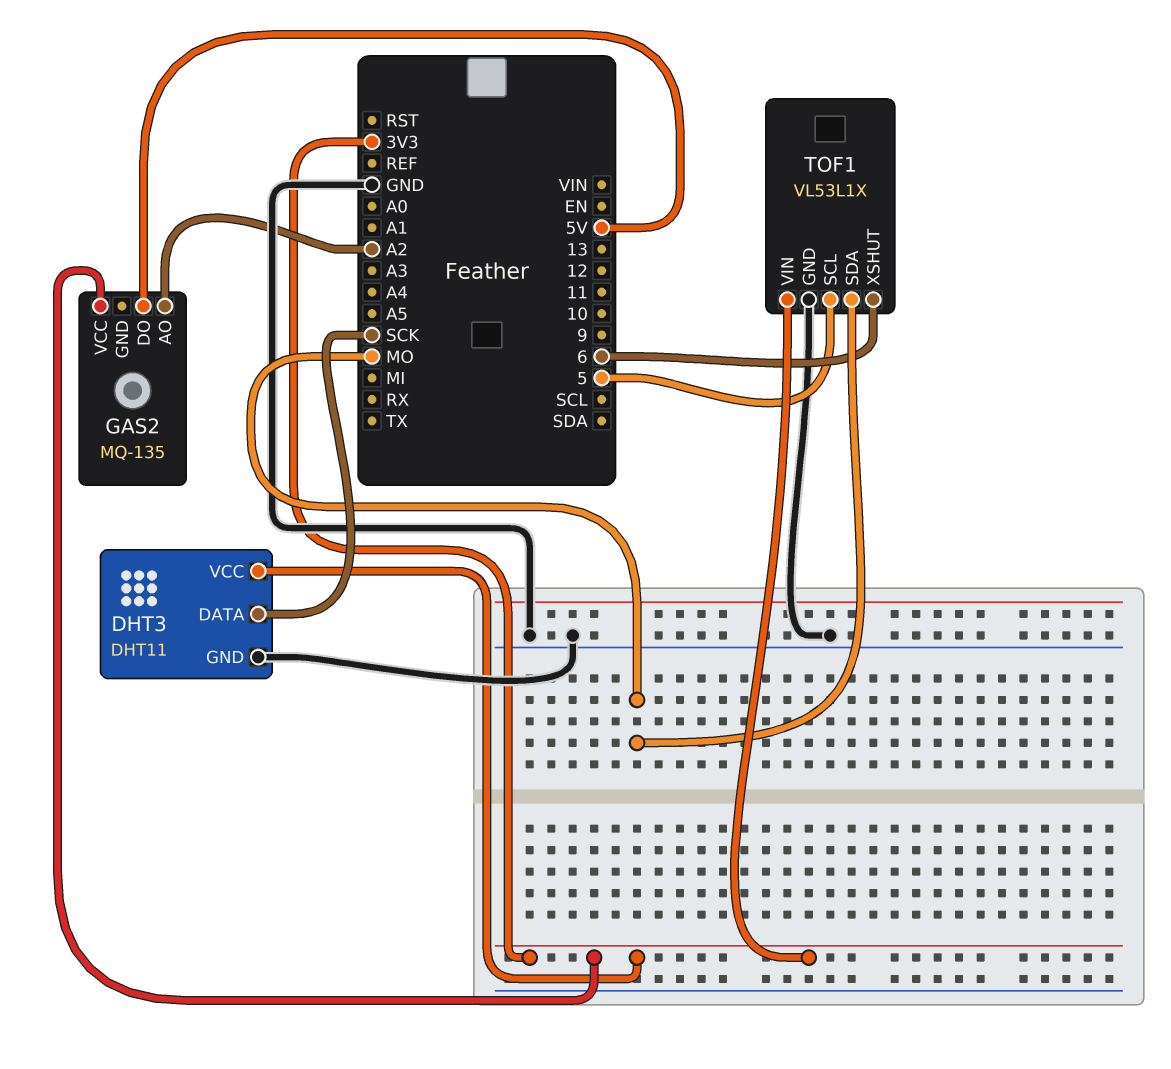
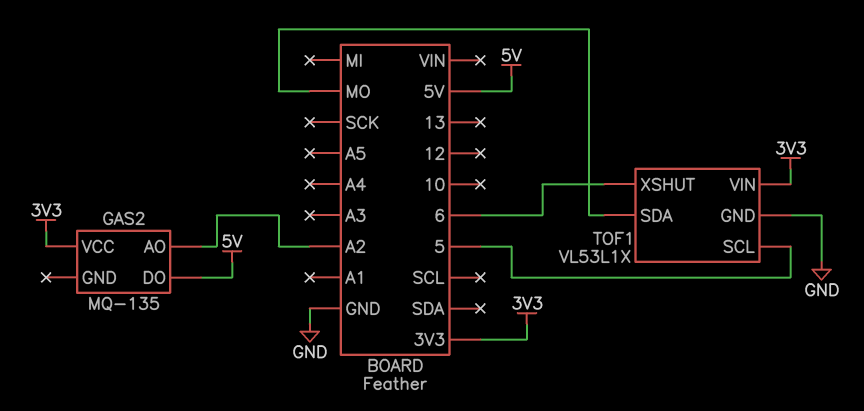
DHT3: DHT11 -> none
DHT3 pin DATA: SCK -> none
DHT3 pin GND: GND -> none
DHT3 pin VCC: 3V3 -> none

